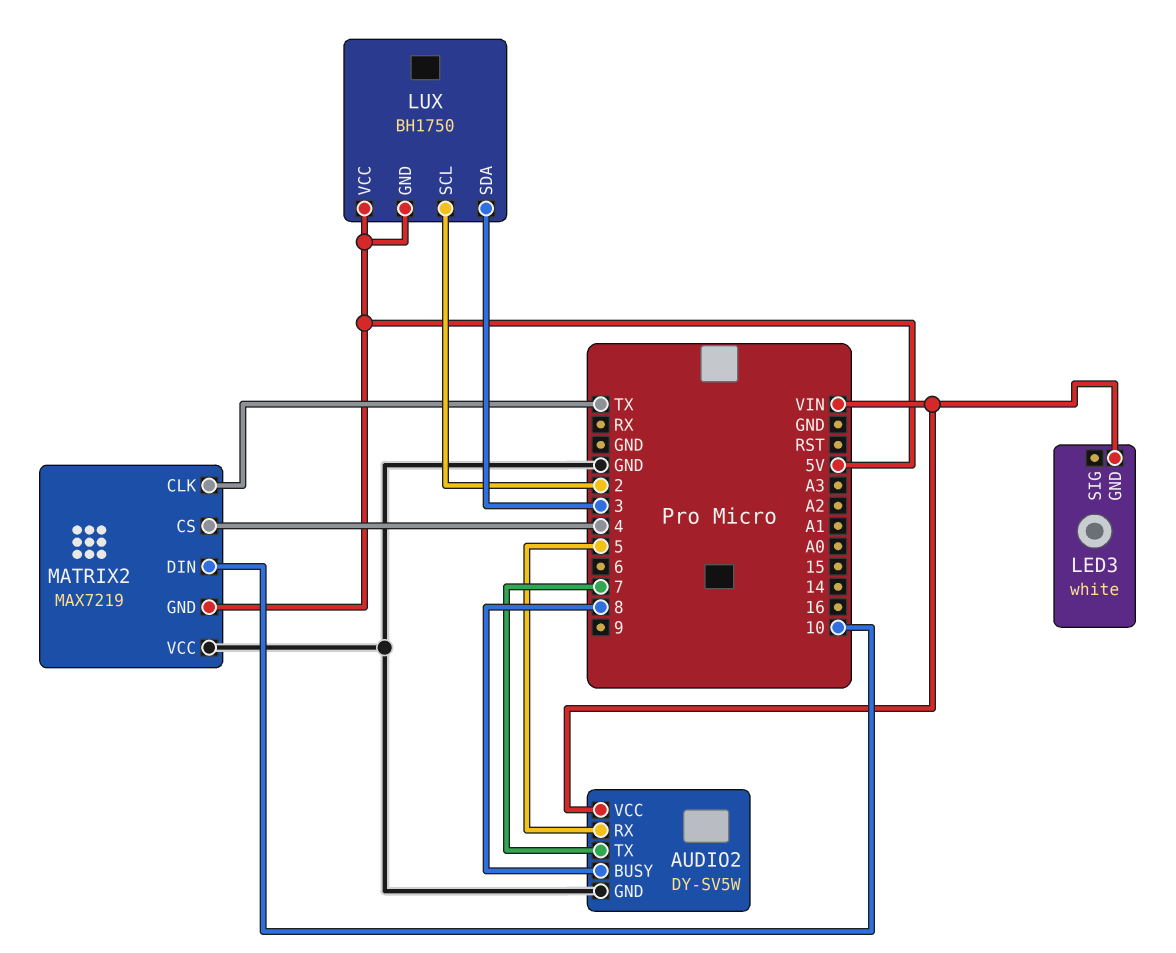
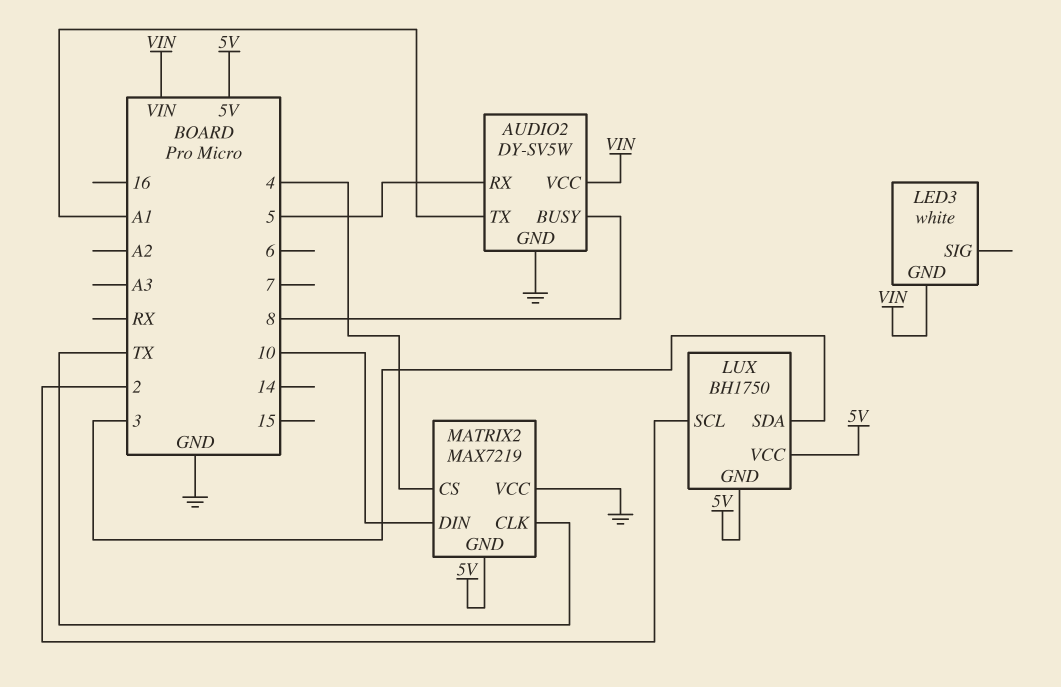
AUDIO2 pin TX: 7 -> A1

